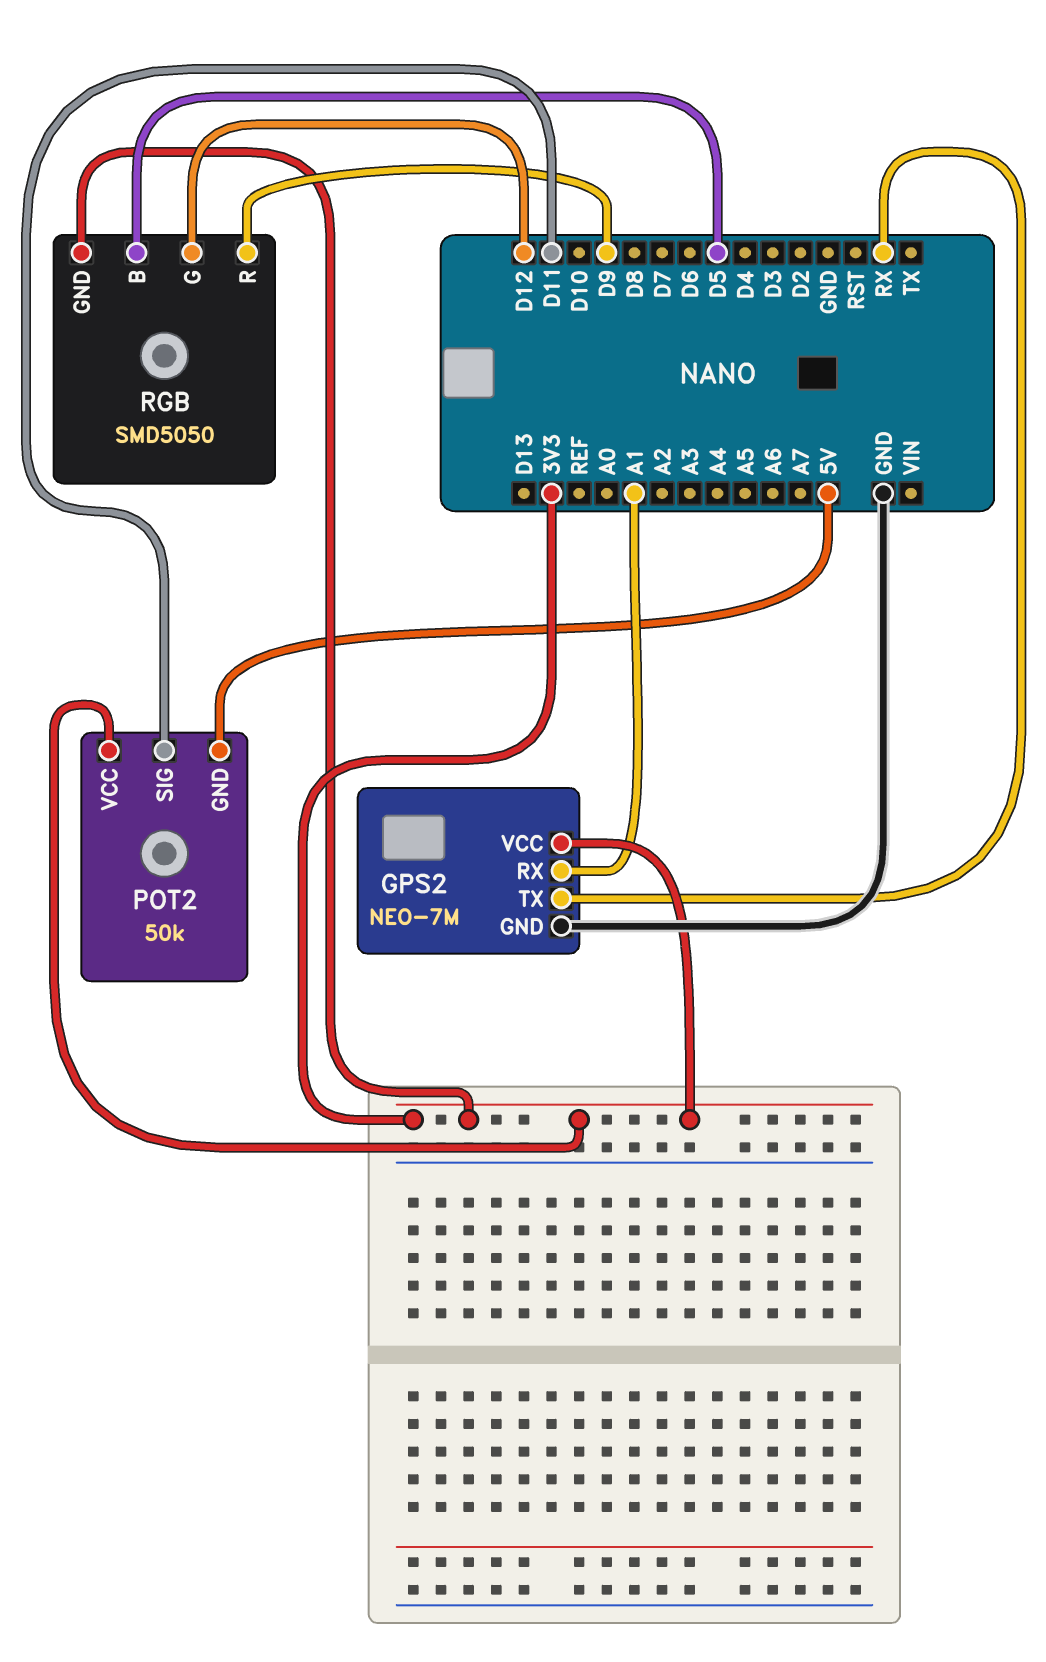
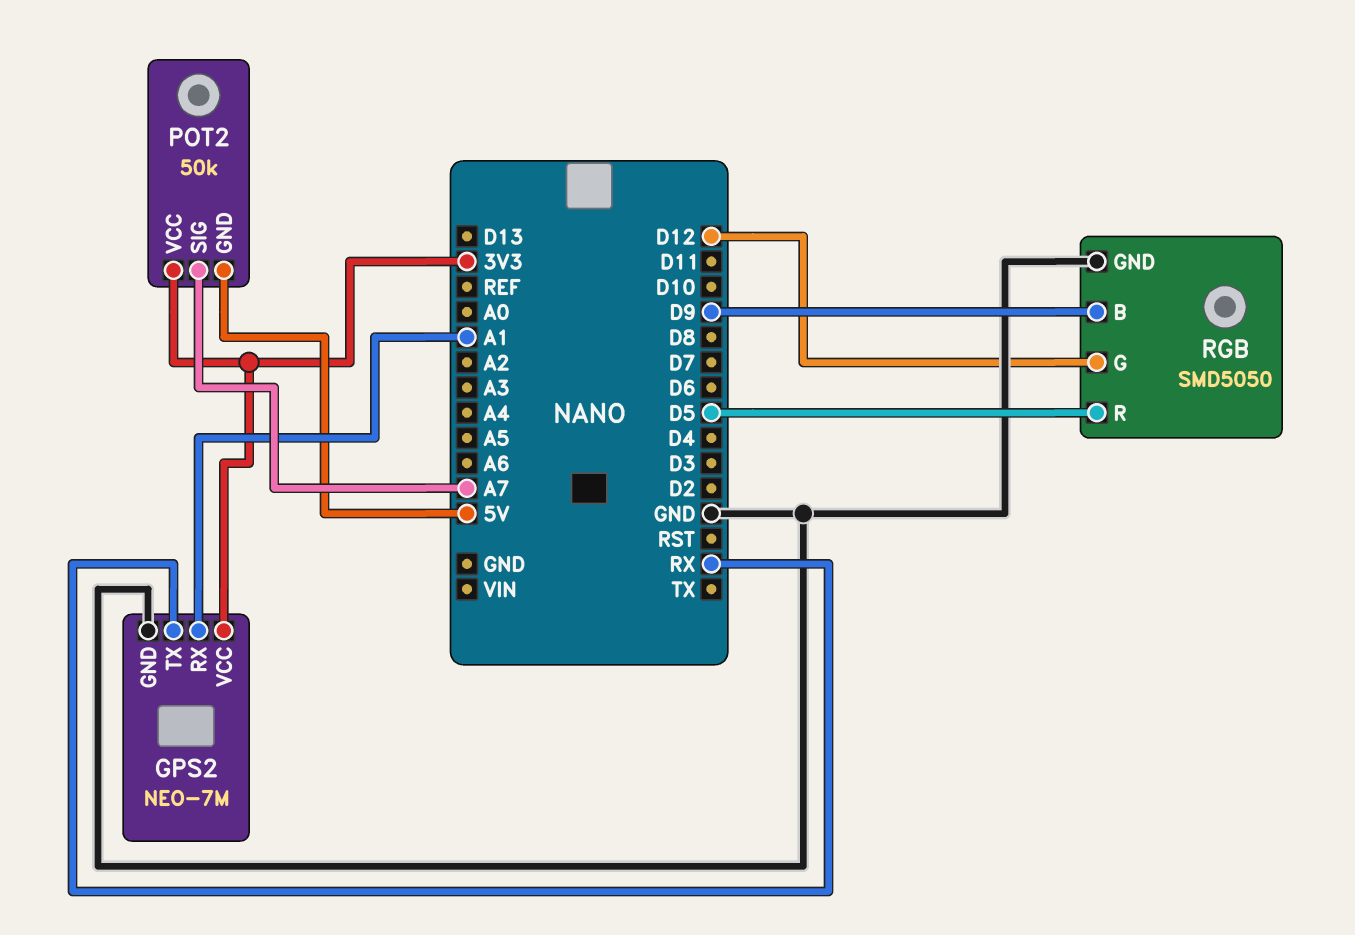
POT2 pin SIG: D11 -> A7
RGB pin B: D5 -> D9
RGB pin GND: 3V3 -> GND
RGB pin R: D9 -> D5

